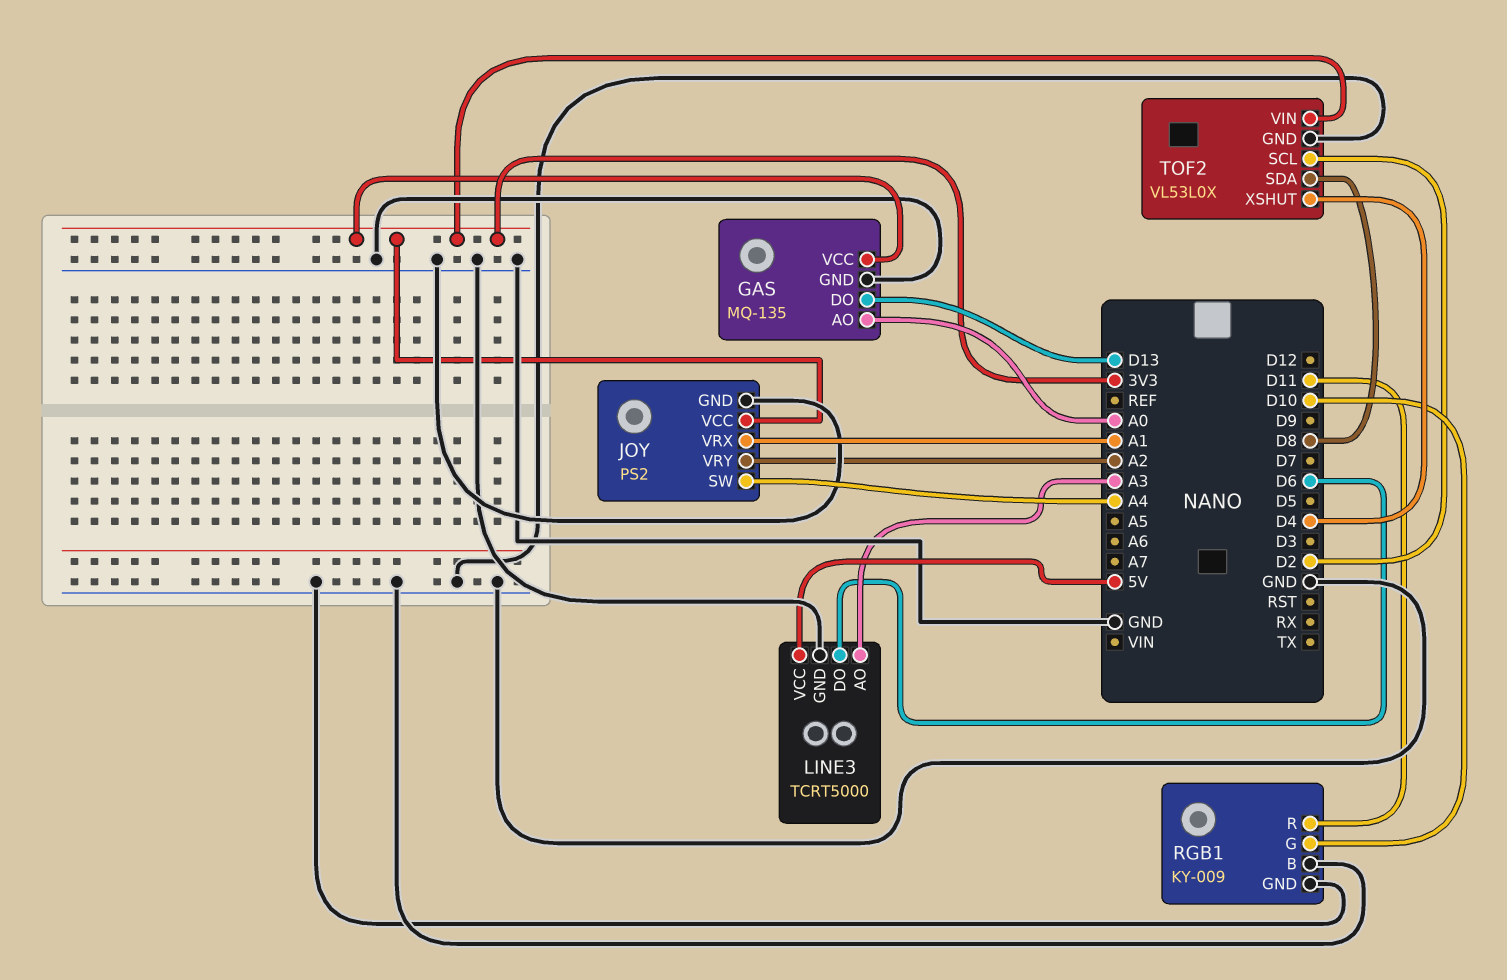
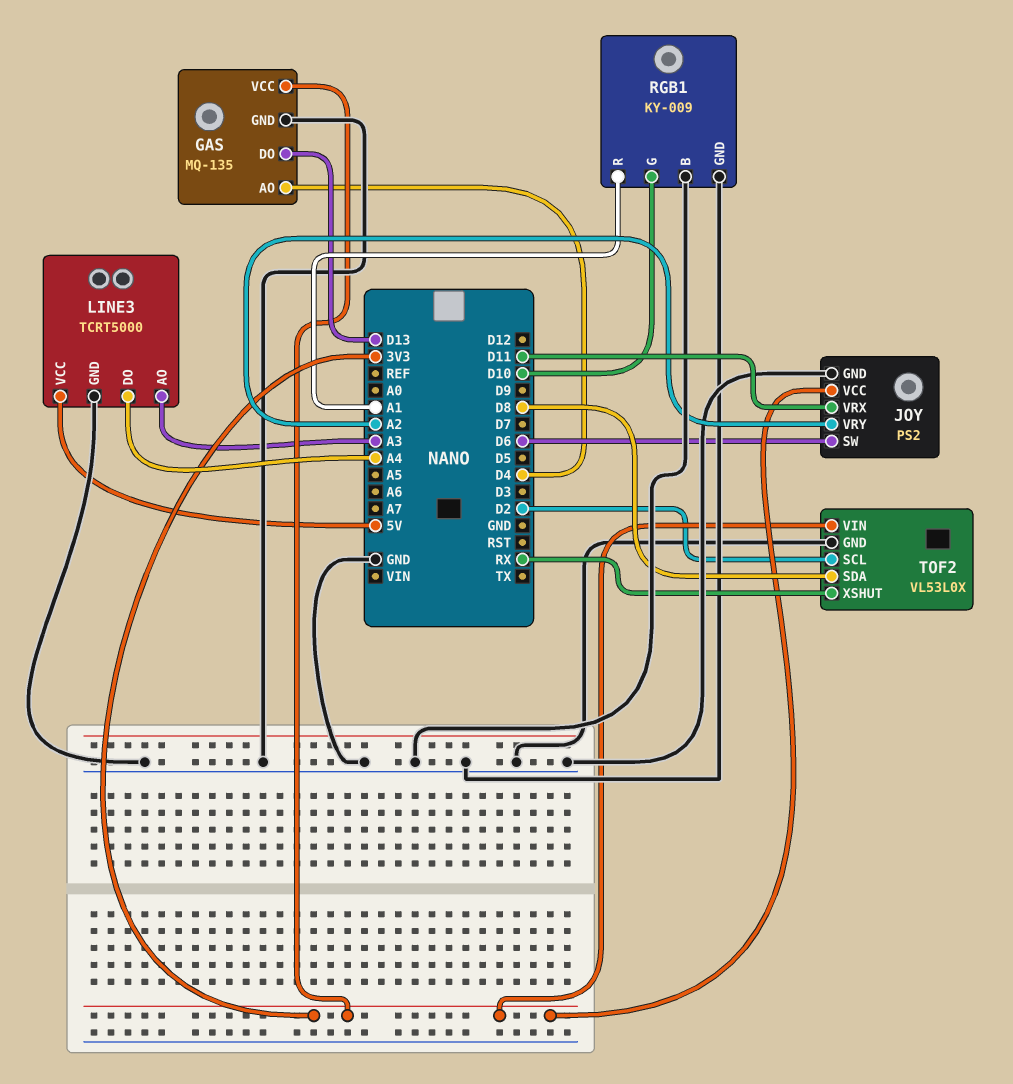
GAS pin AO: A0 -> D4
JOY pin SW: A4 -> D6
JOY pin VRX: A1 -> D11
LINE3 pin DO: D6 -> A4
RGB1 pin R: D11 -> A1
TOF2 pin XSHUT: D4 -> RX

